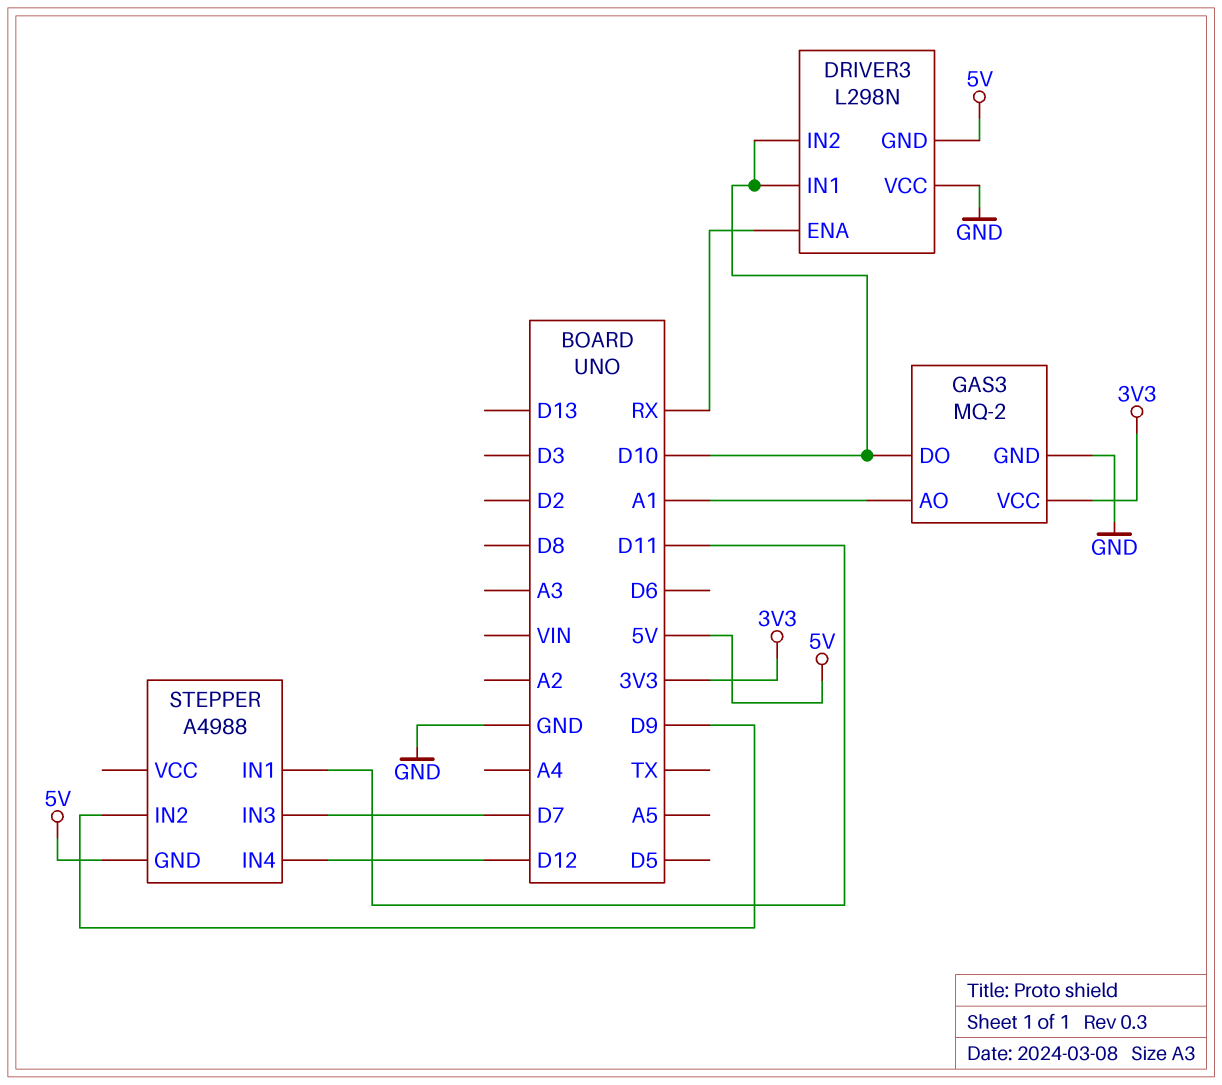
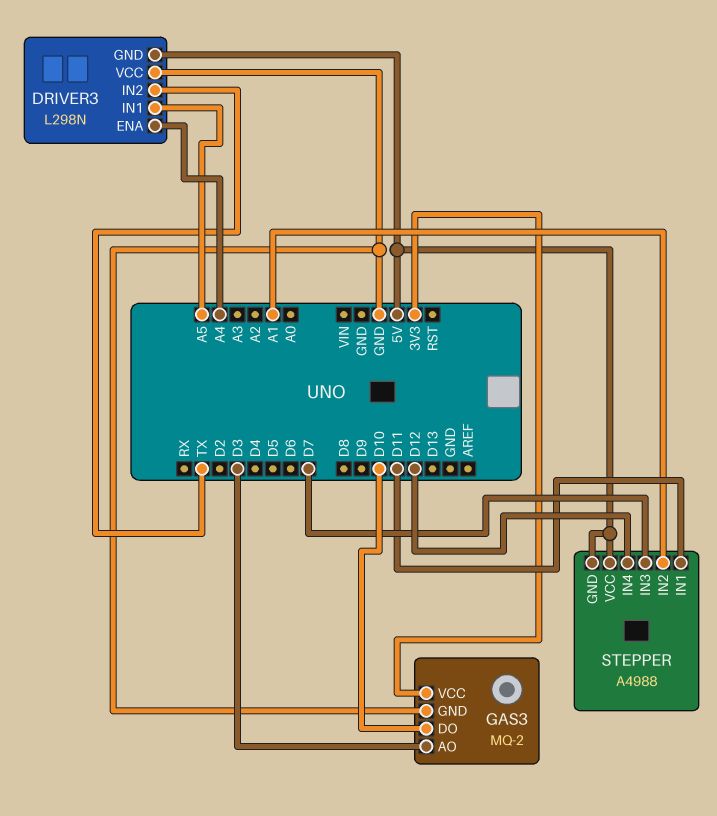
DRIVER3 pin ENA: RX -> A4
DRIVER3 pin IN1: D10 -> A5
DRIVER3 pin IN2: D10 -> TX
GAS3 pin AO: A1 -> D3
STEPPER pin IN2: D9 -> A1
STEPPER pin VCC: none -> 5V

